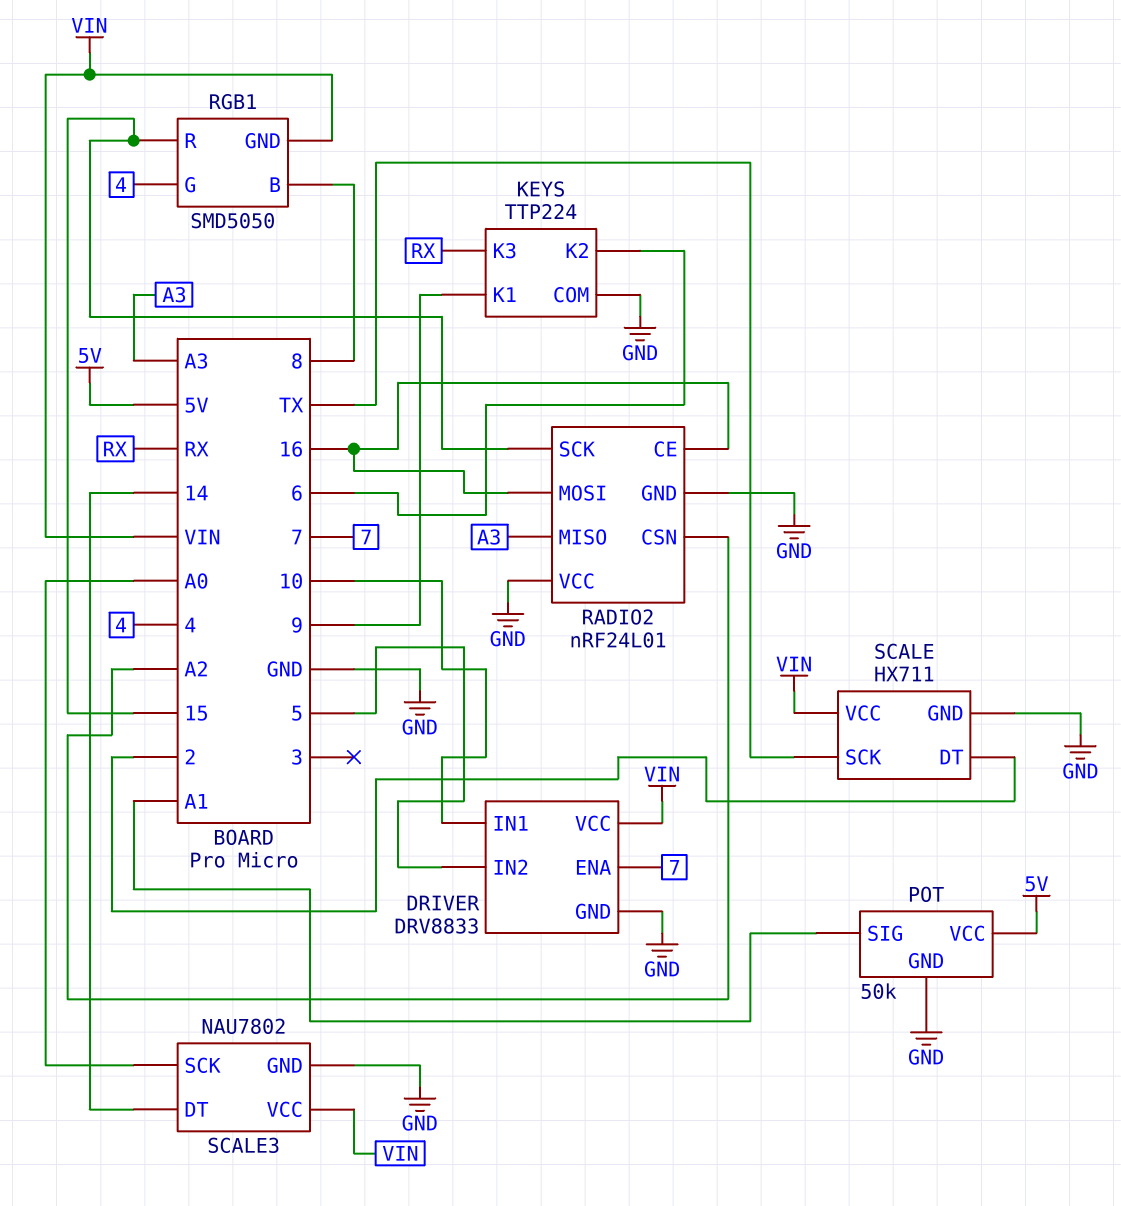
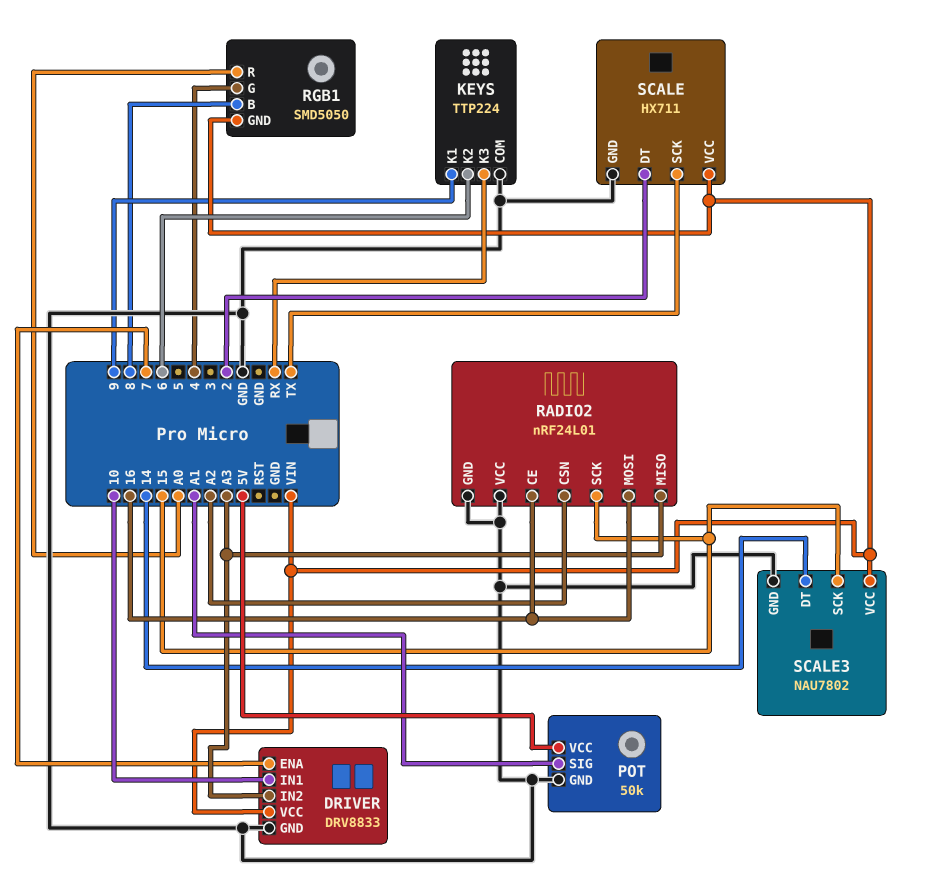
DRIVER pin IN2: 5 -> A3
RGB1 pin R: 15 -> A0
SCALE3 pin SCK: A0 -> 15

